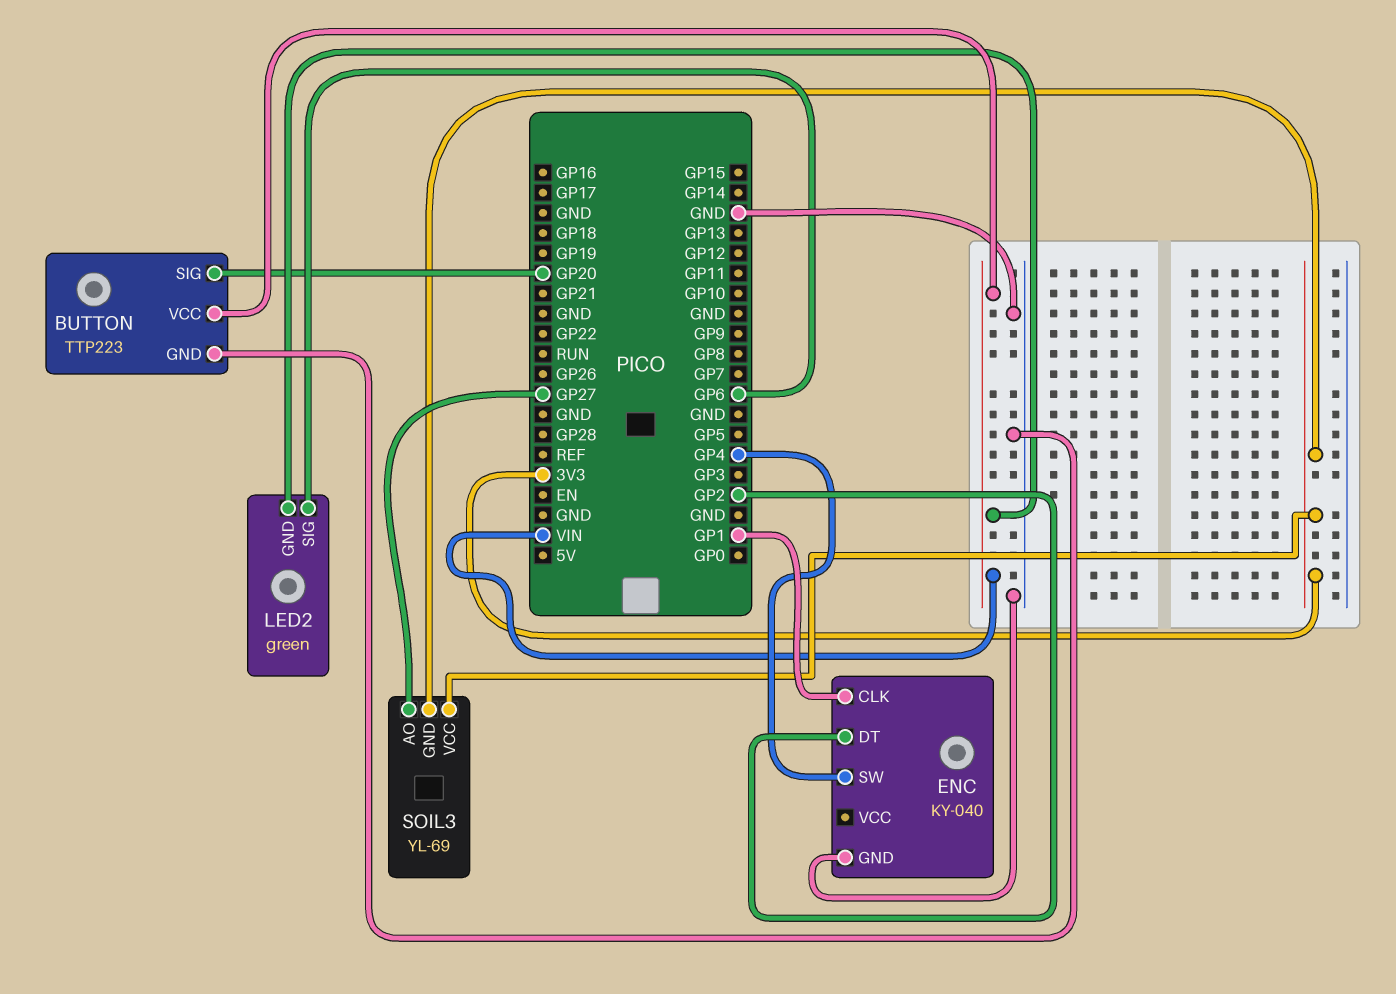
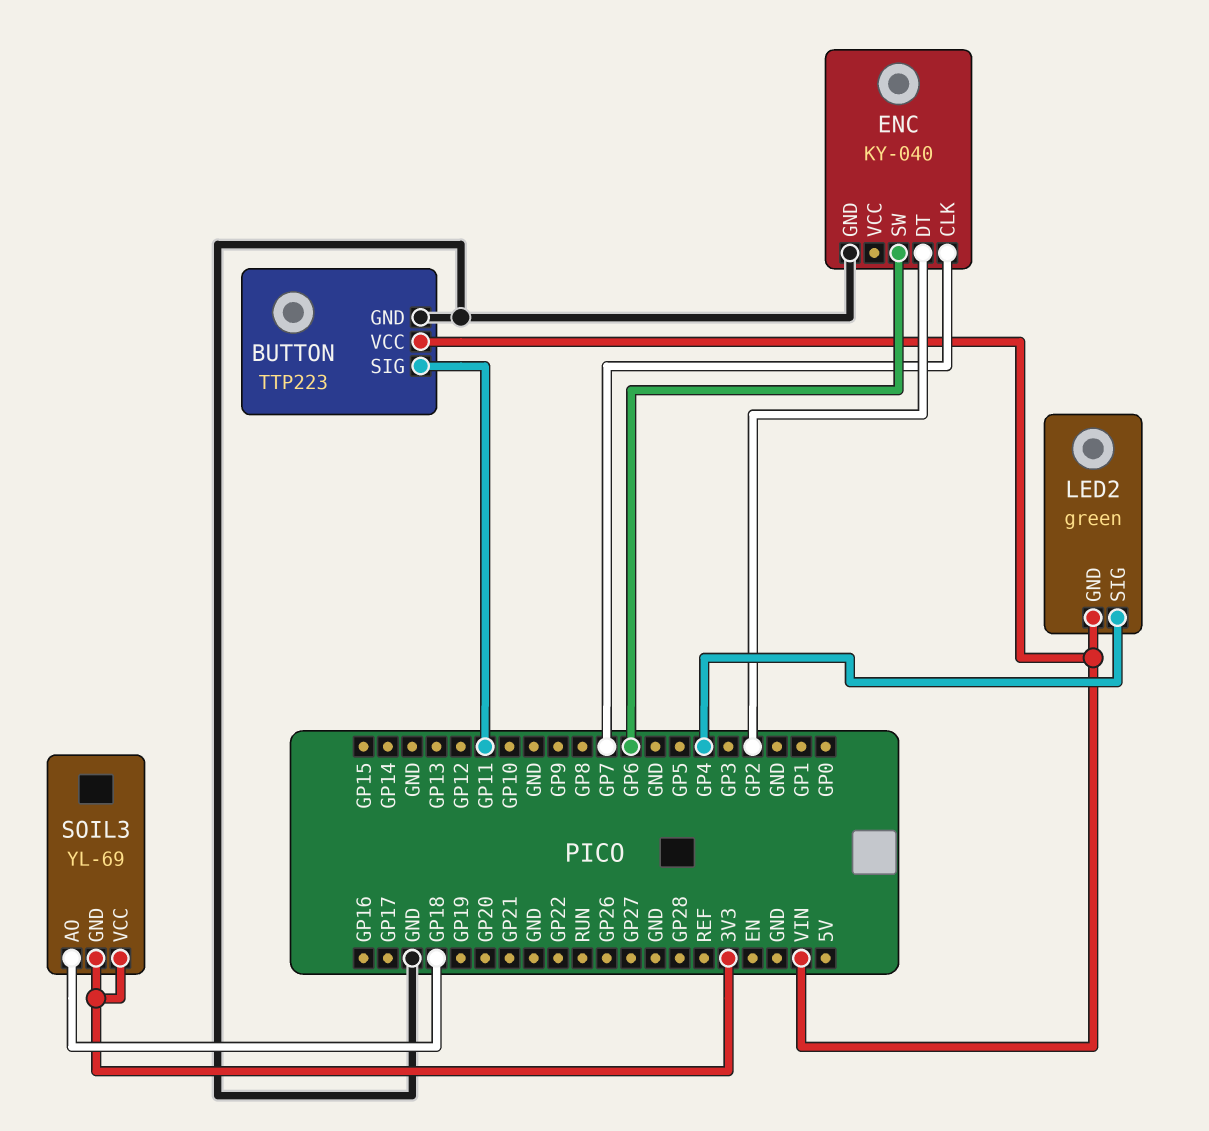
BUTTON pin SIG: GP20 -> GP11
ENC pin CLK: GP1 -> GP7
ENC pin SW: GP4 -> GP6
LED2 pin SIG: GP6 -> GP4
SOIL3 pin AO: GP27 -> GP18

